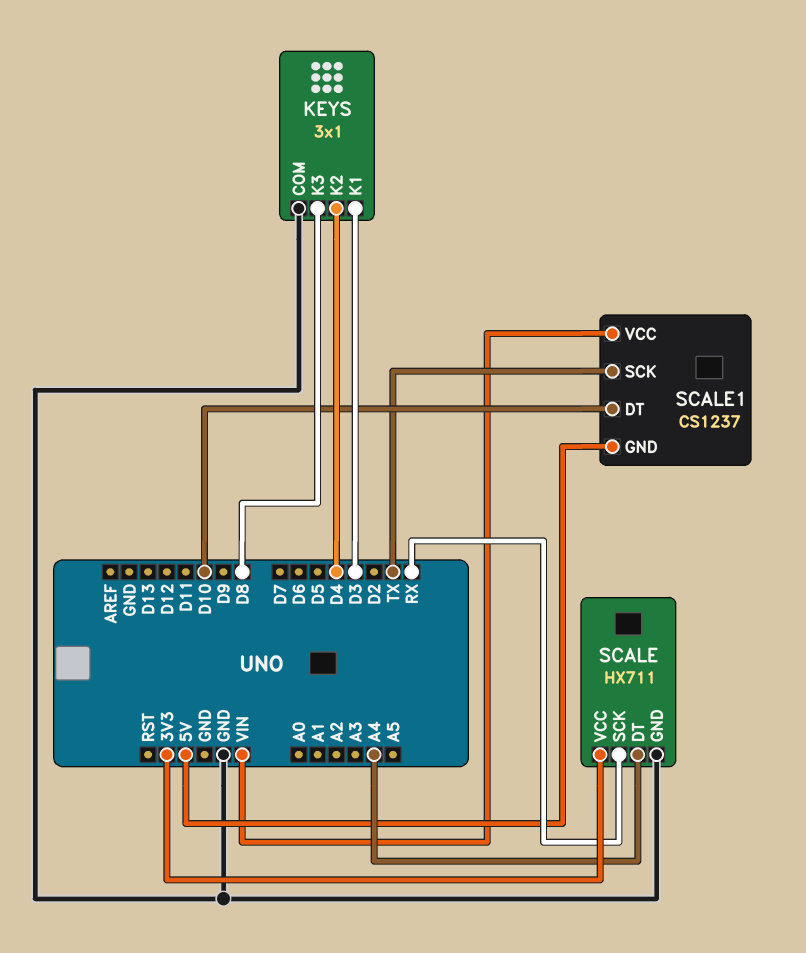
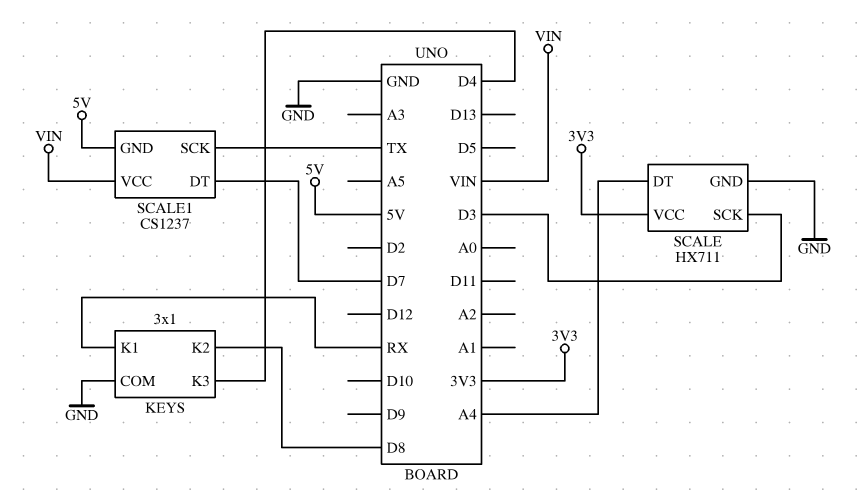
KEYS pin K1: D3 -> RX
KEYS pin K2: D4 -> D8
KEYS pin K3: D8 -> D4
SCALE pin SCK: RX -> D3
SCALE1 pin DT: D10 -> D7

